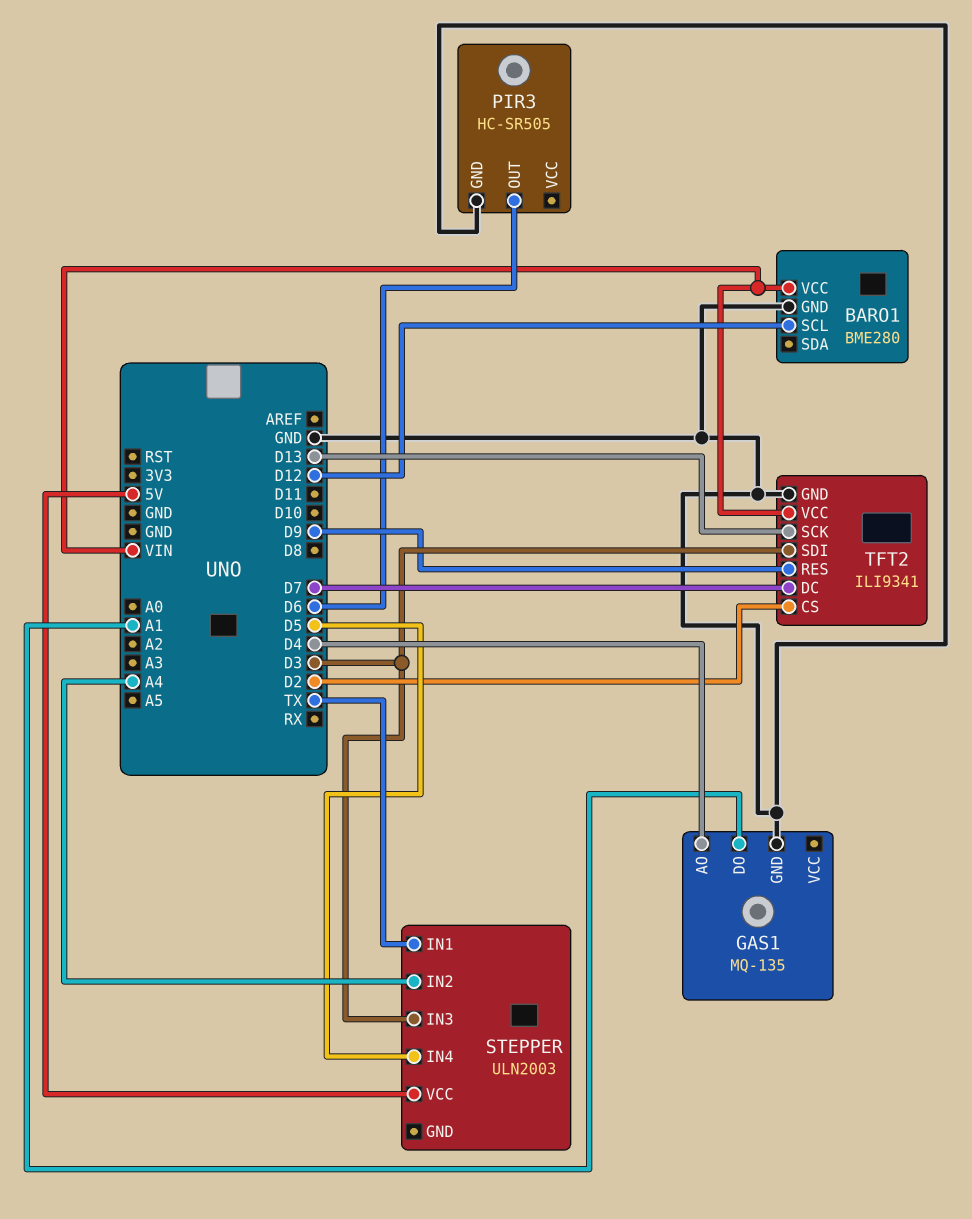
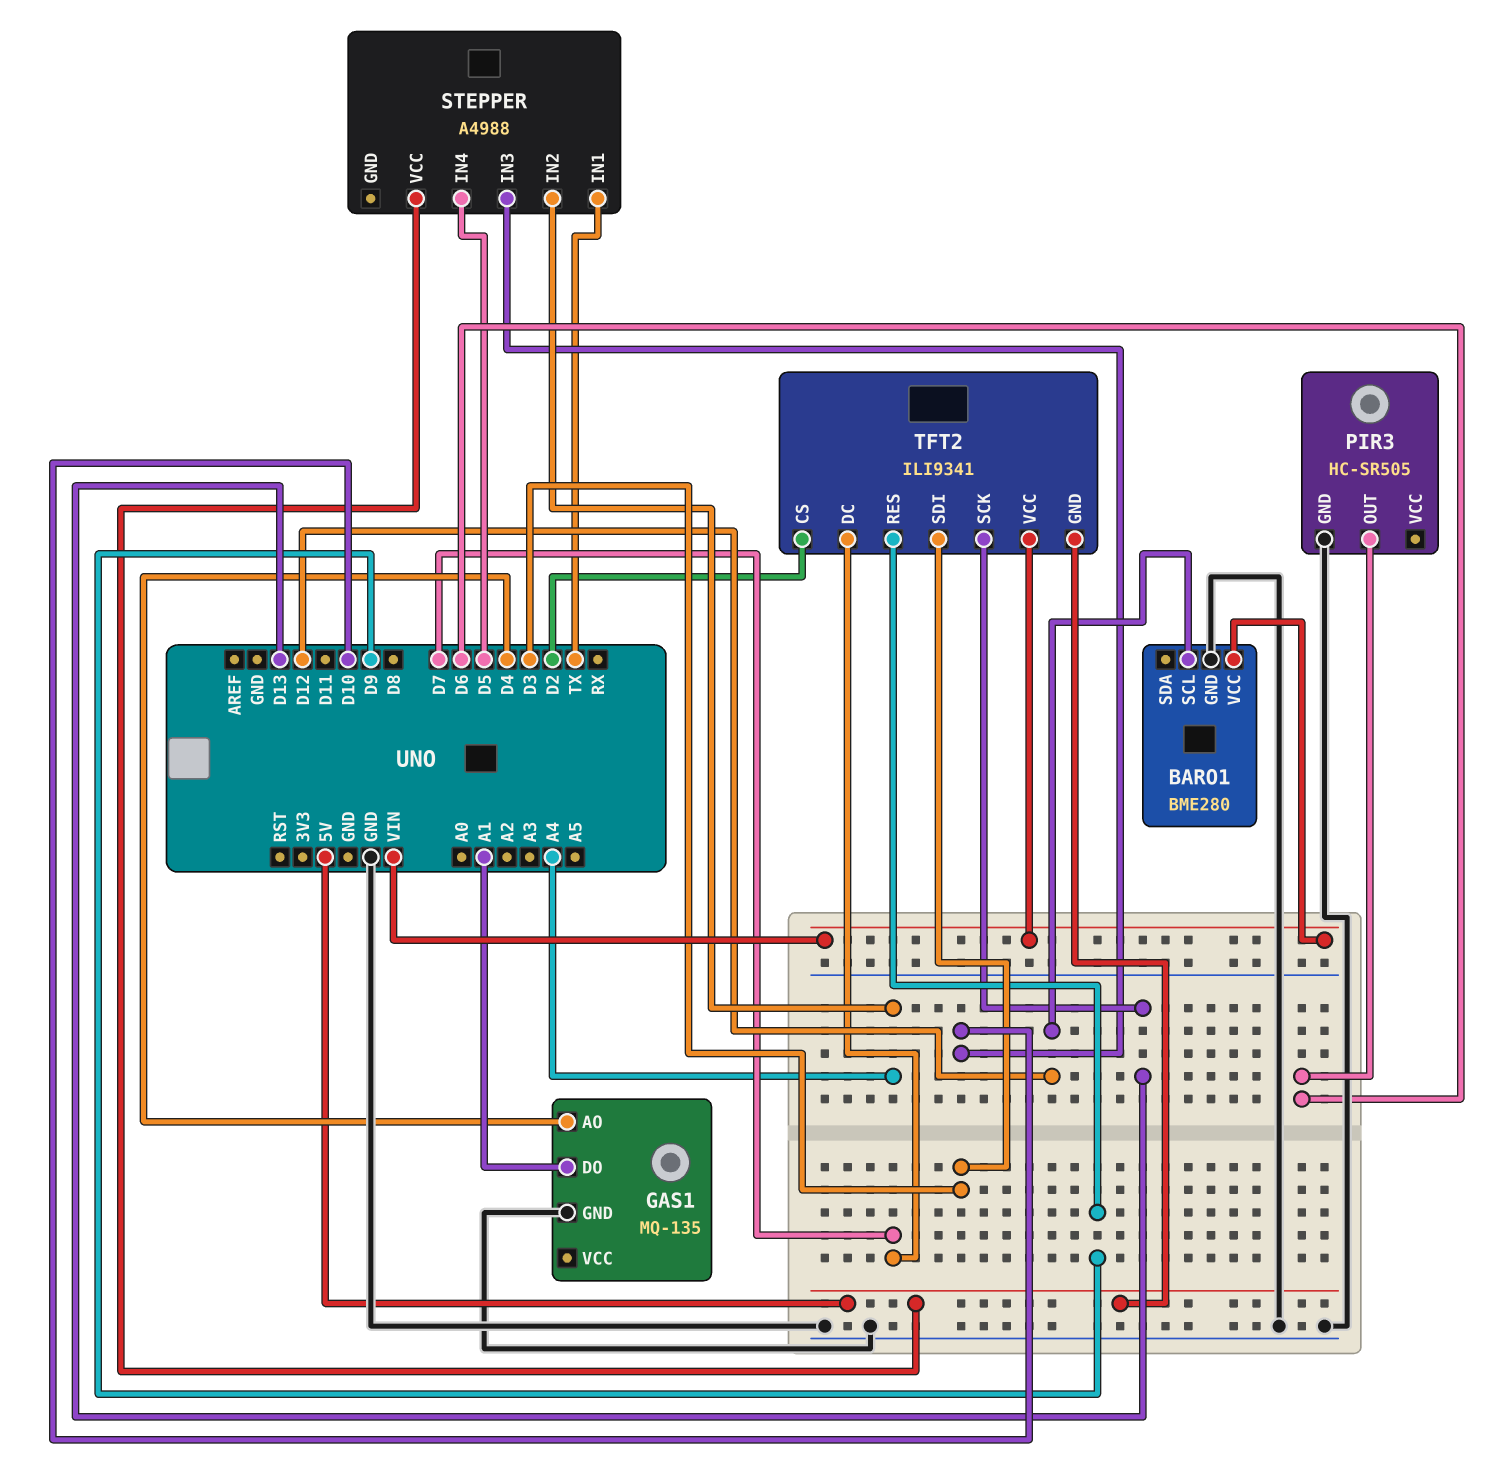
STEPPER: ULN2003 -> A4988
STEPPER pin IN3: D3 -> D10
TFT2 pin GND: GND -> 5V

